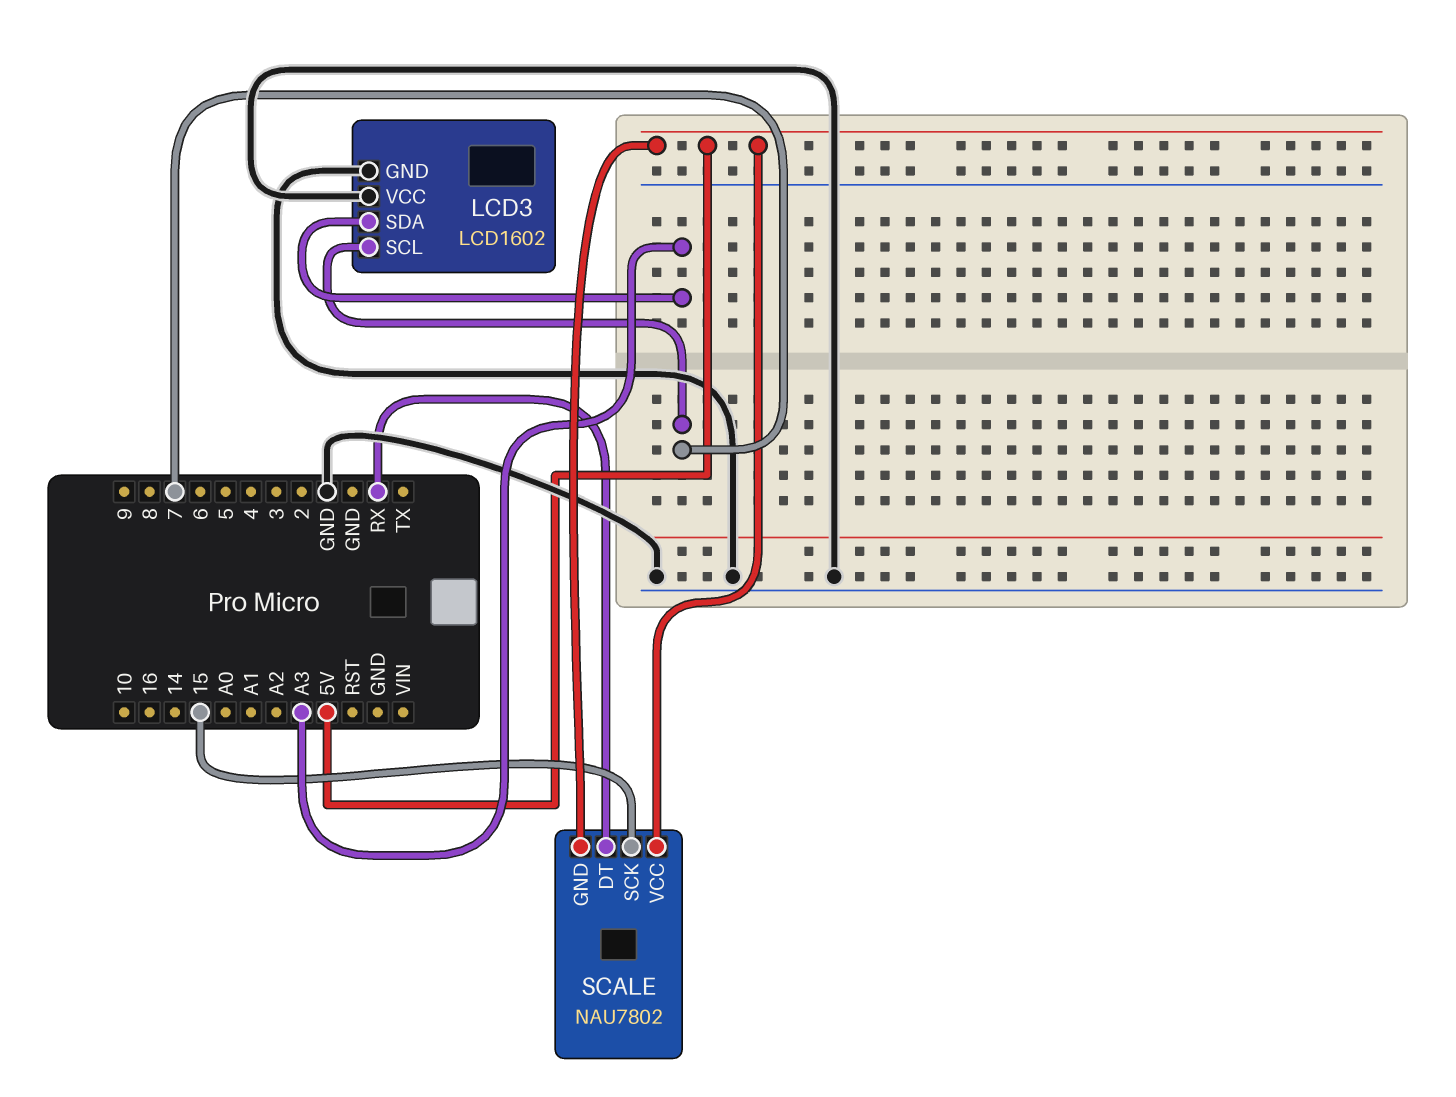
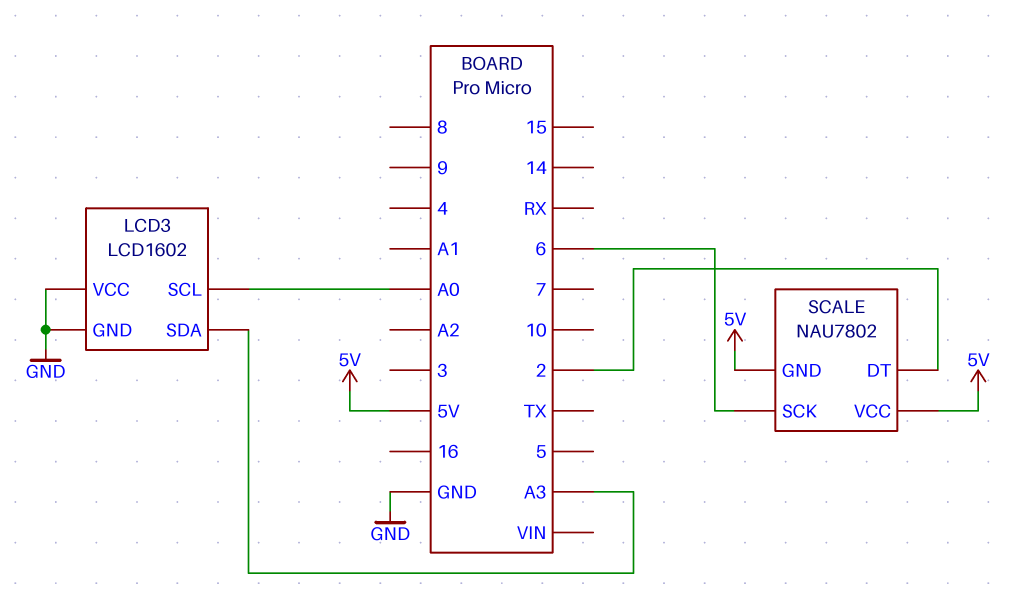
LCD3 pin SCL: 7 -> A0
SCALE pin DT: RX -> 2
SCALE pin SCK: 15 -> 6

